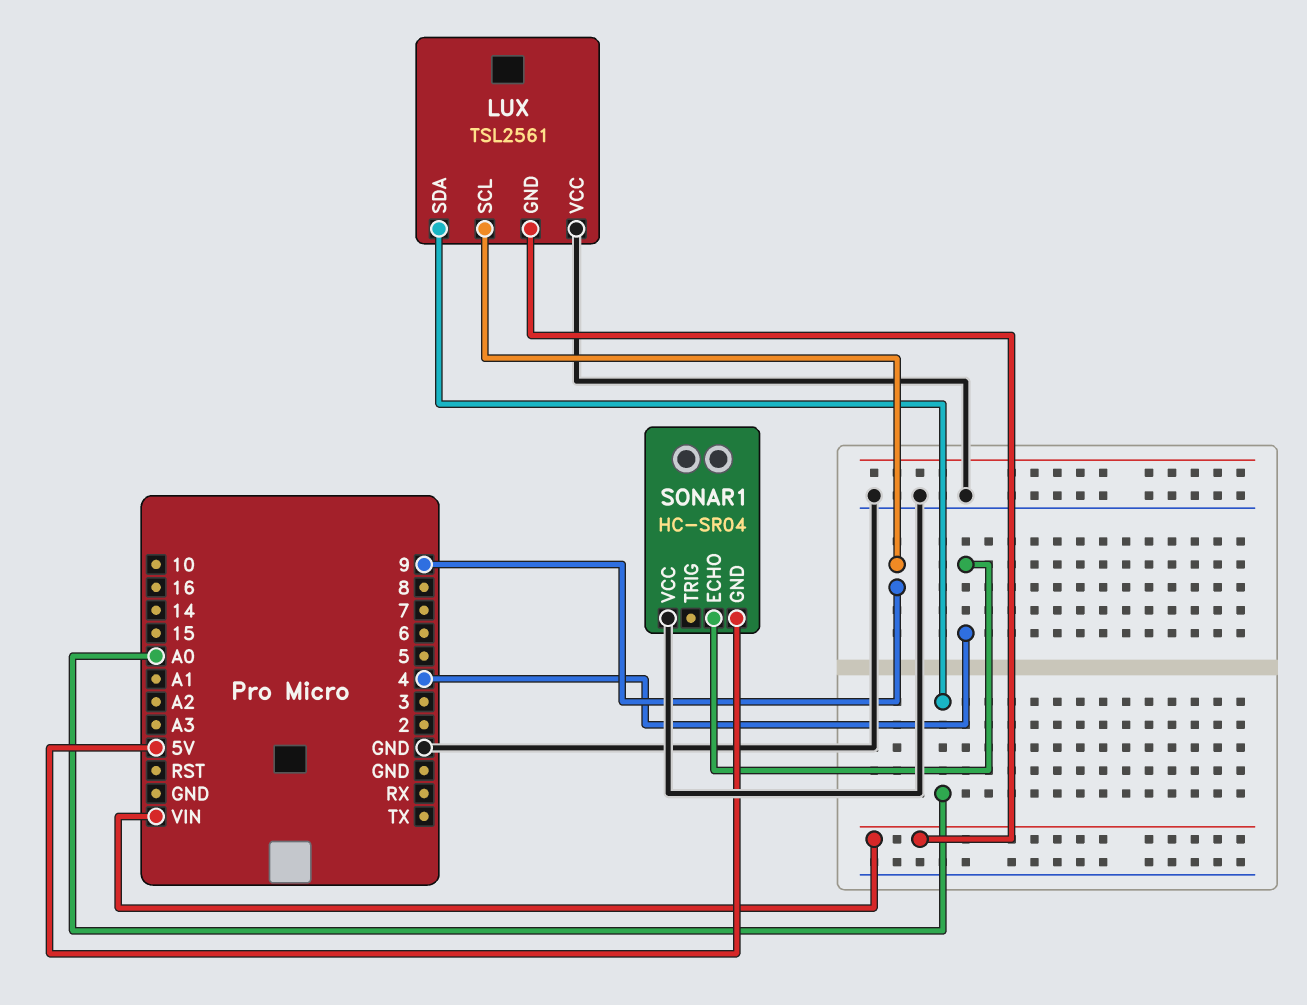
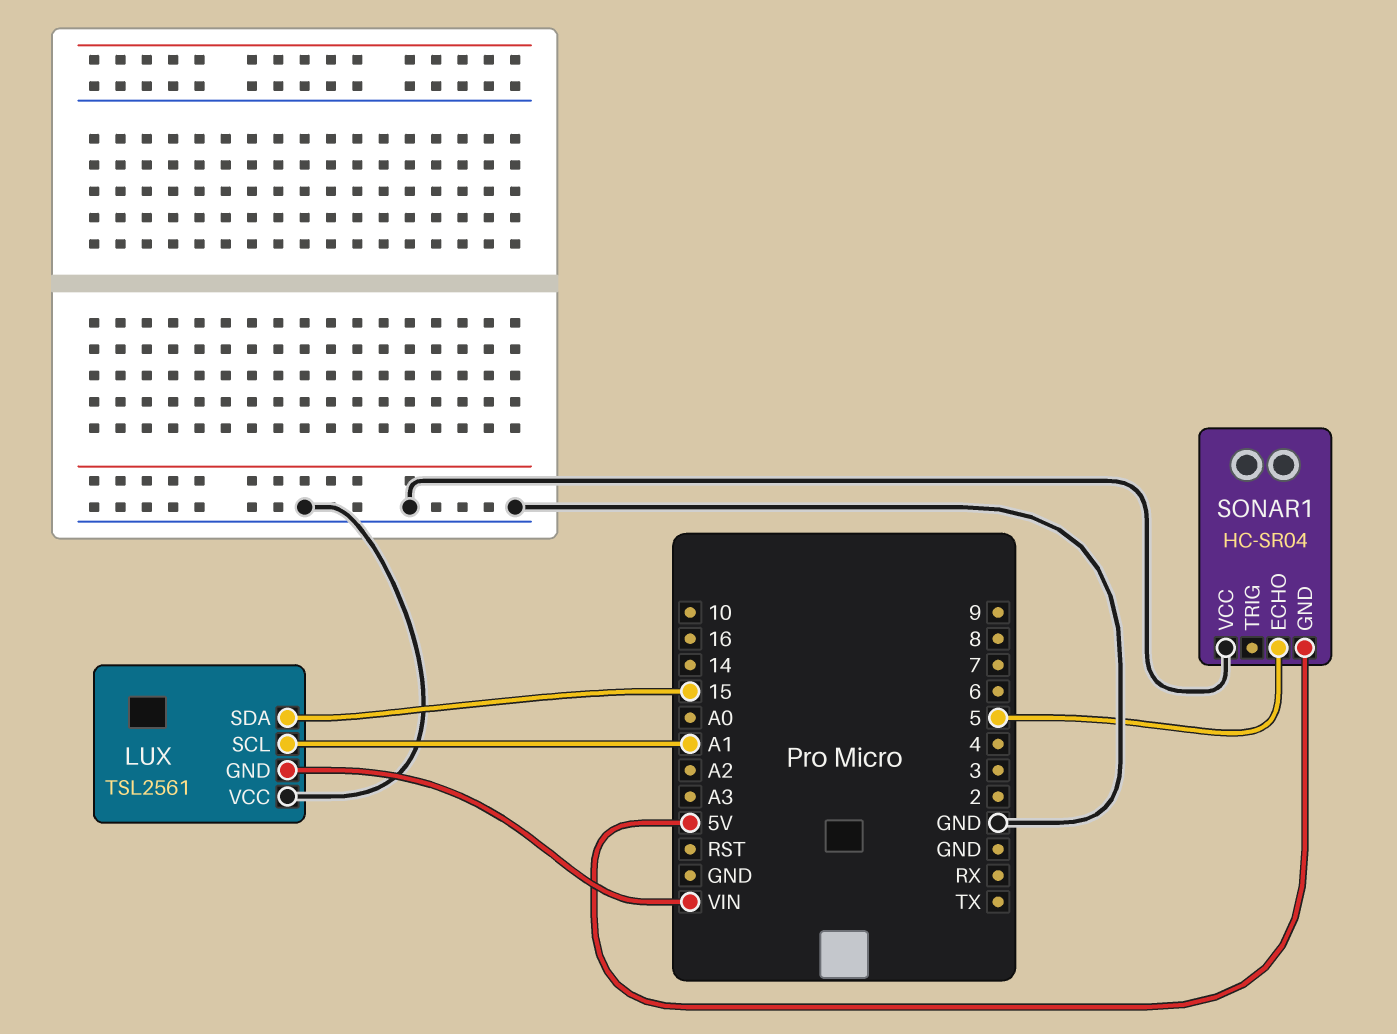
LUX pin SCL: 9 -> A1
LUX pin SDA: A0 -> 15
SONAR1 pin ECHO: 4 -> 5

